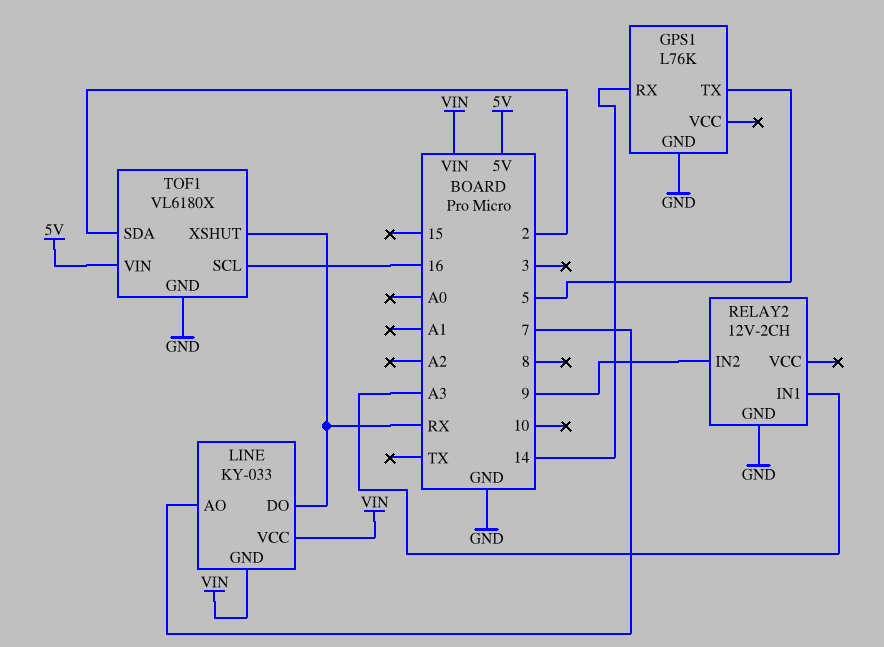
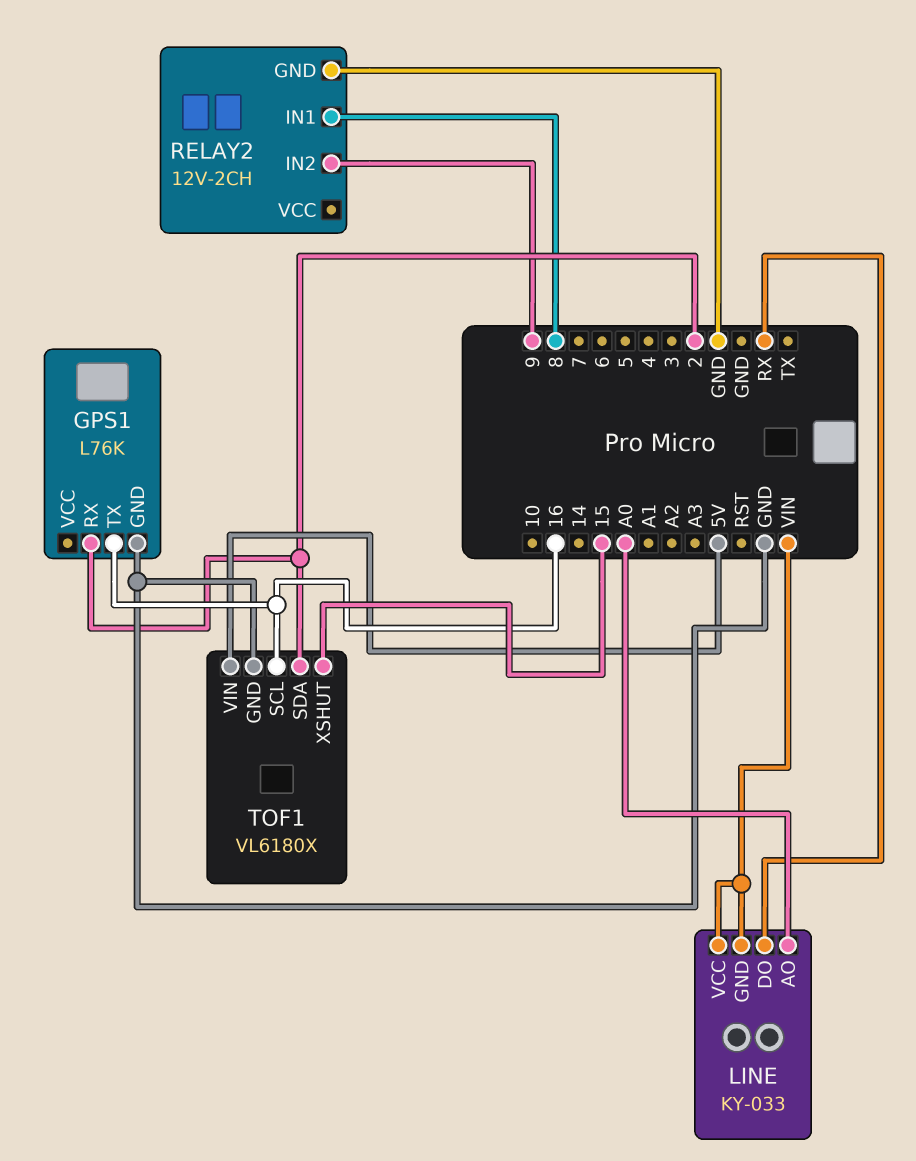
GPS1 pin RX: 14 -> 2
GPS1 pin TX: 5 -> 16
LINE pin AO: 7 -> A0
RELAY2 pin IN1: A3 -> 8
TOF1 pin XSHUT: RX -> 15

